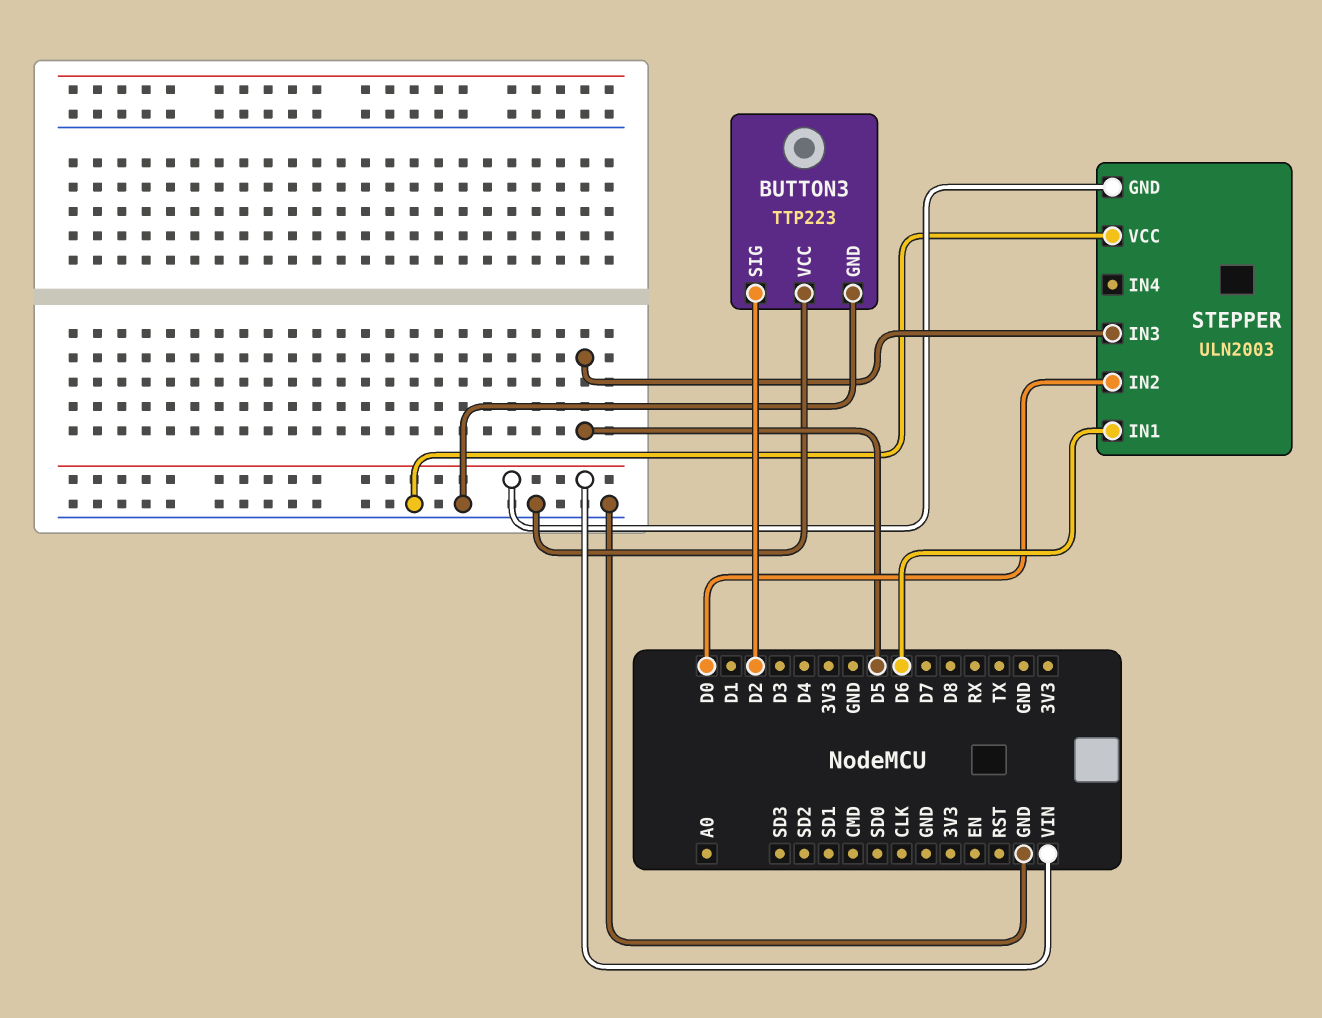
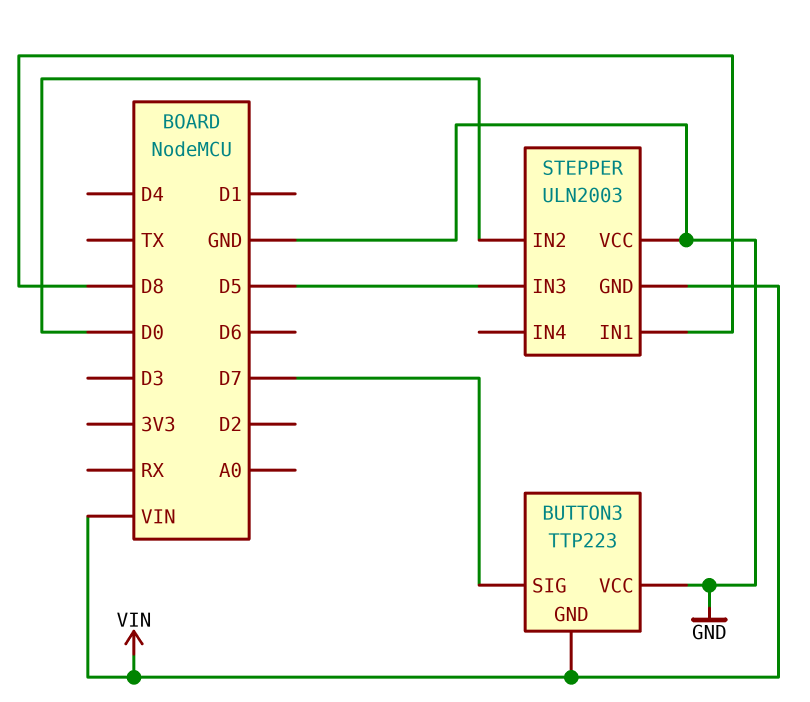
BUTTON3 pin GND: GND -> VIN
BUTTON3 pin SIG: D2 -> D7
STEPPER pin IN1: D6 -> D8

